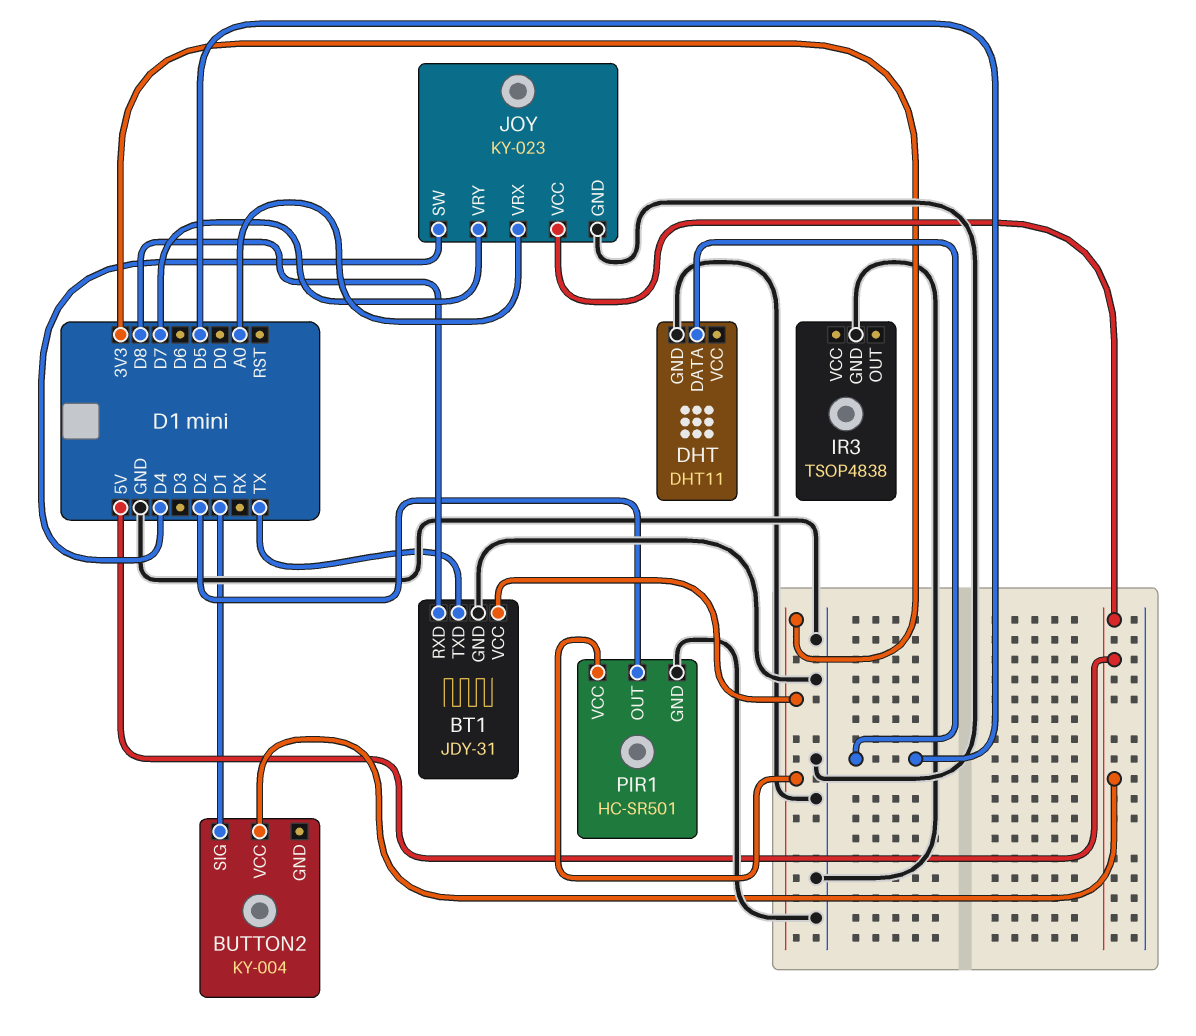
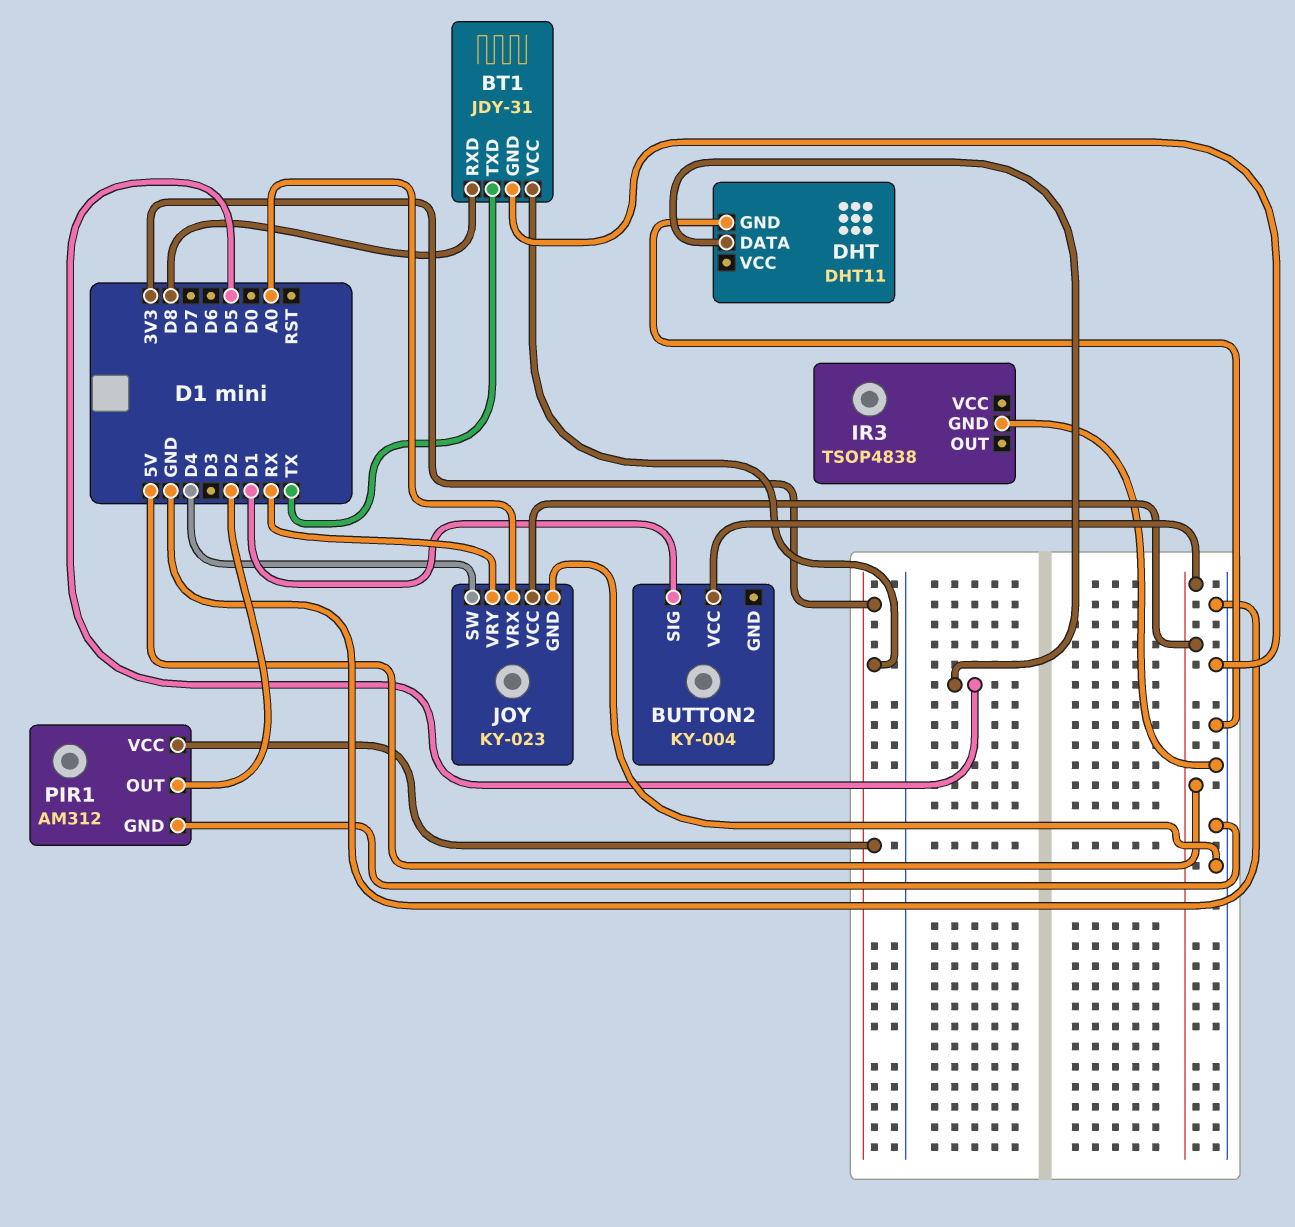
JOY pin VRY: D7 -> RX
PIR1: HC-SR501 -> AM312

